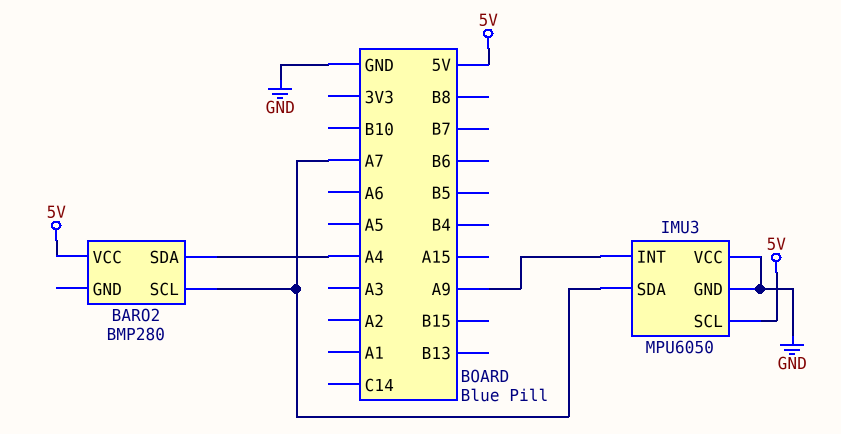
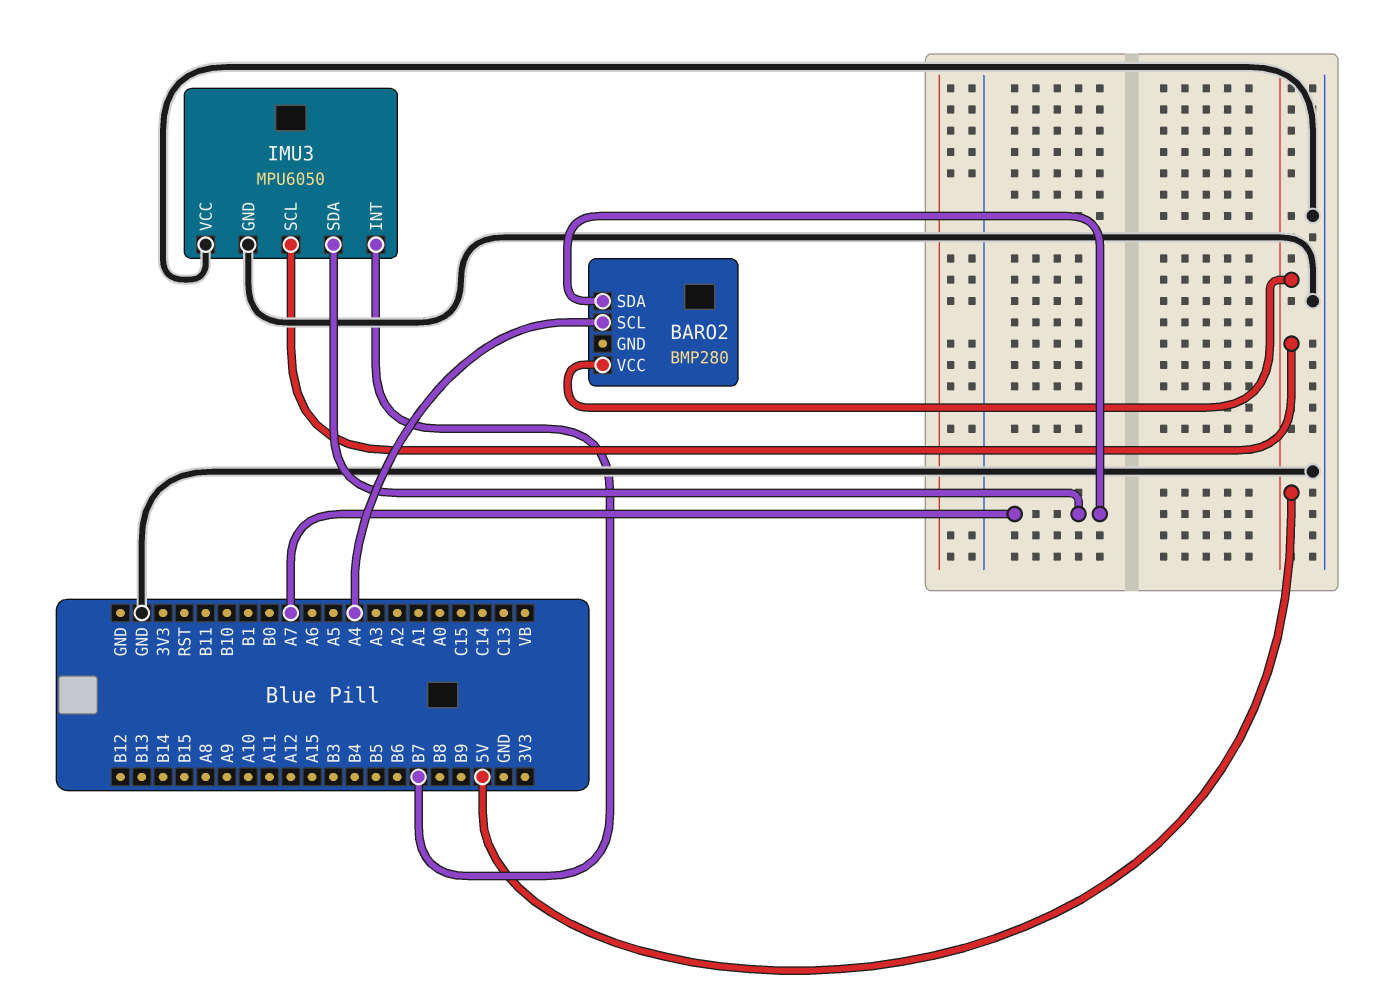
BARO2 pin SCL: A7 -> A4
BARO2 pin SDA: A4 -> A7
IMU3 pin INT: A9 -> B7

